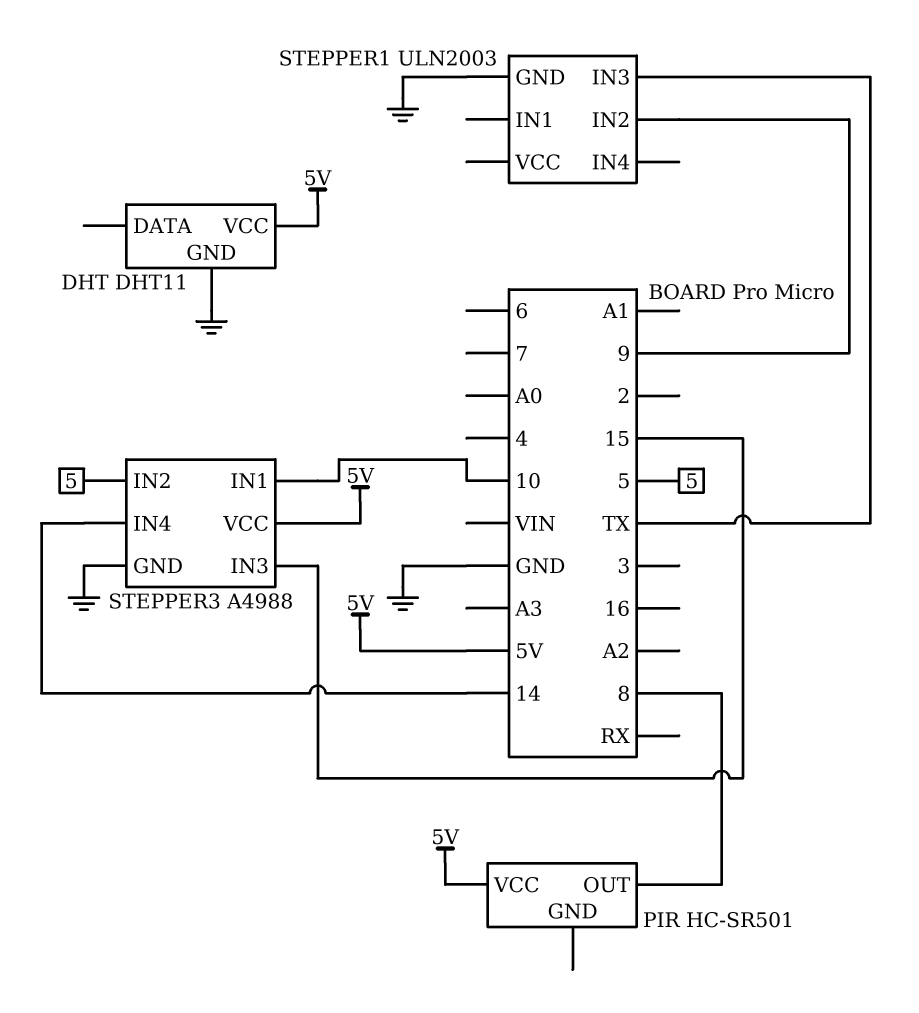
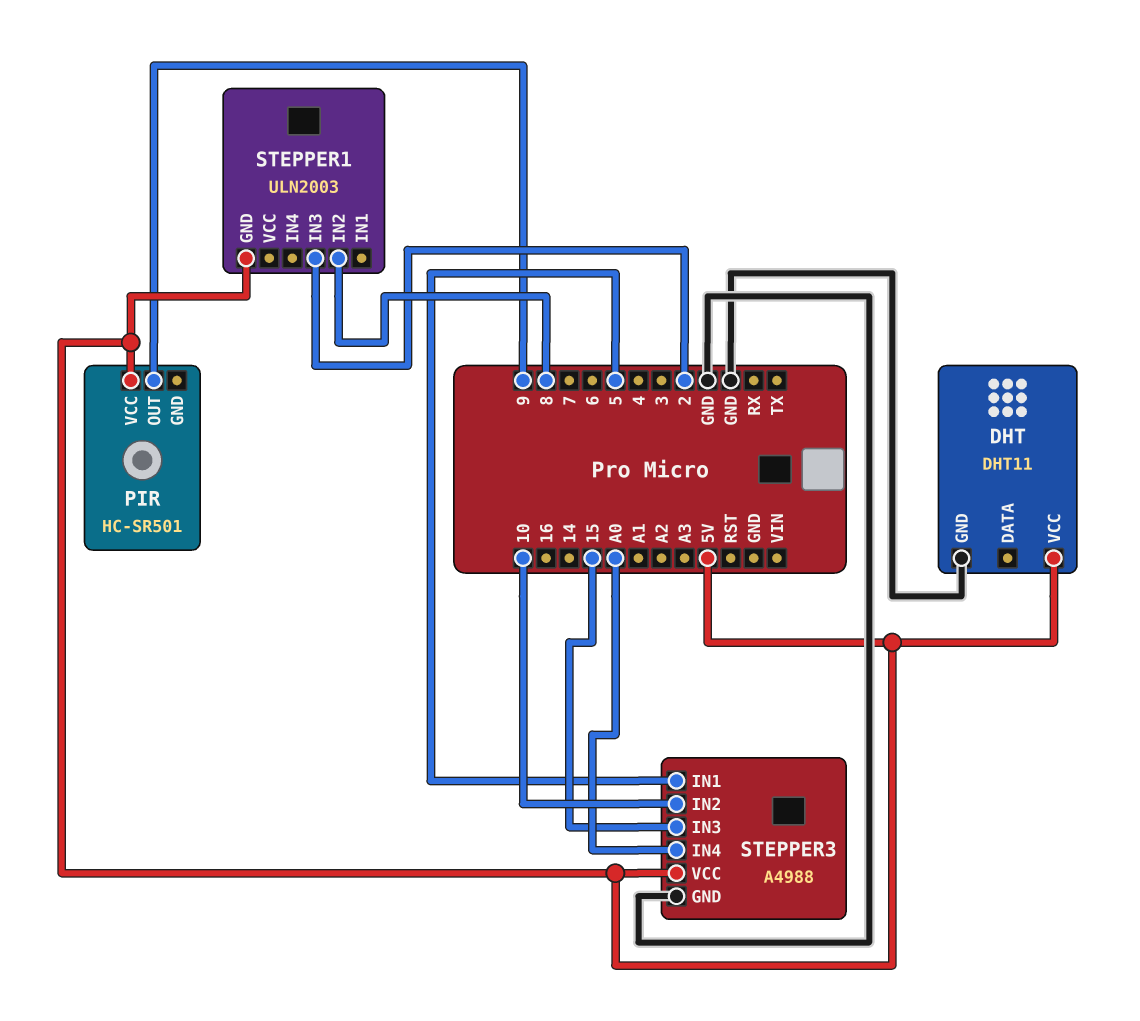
PIR pin OUT: 8 -> 9
STEPPER1 pin GND: GND -> 5V
STEPPER1 pin IN2: 9 -> 8
STEPPER1 pin IN3: TX -> 2
STEPPER3 pin IN1: 10 -> 5
STEPPER3 pin IN2: 5 -> 10
STEPPER3 pin IN4: 14 -> A0

